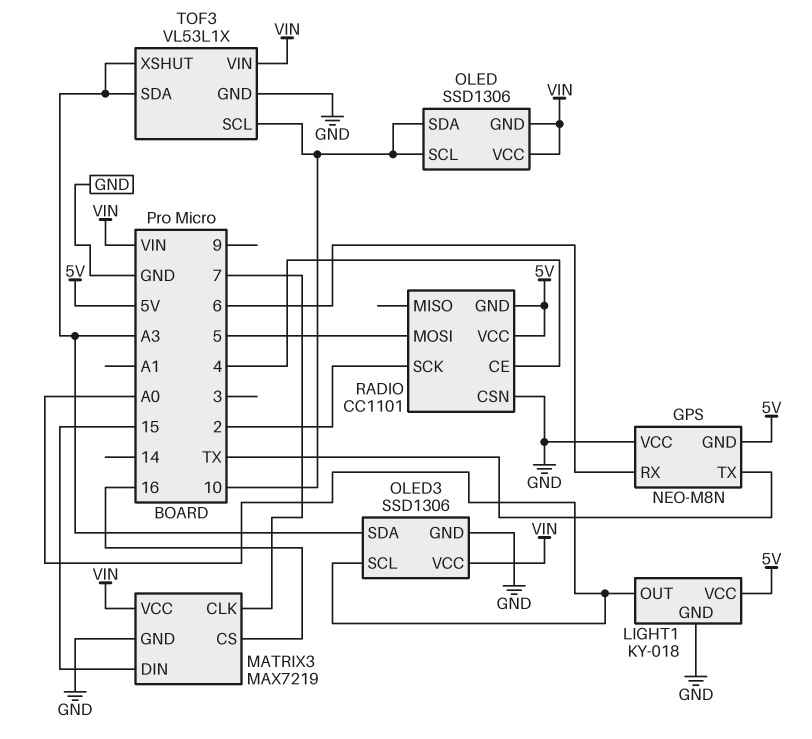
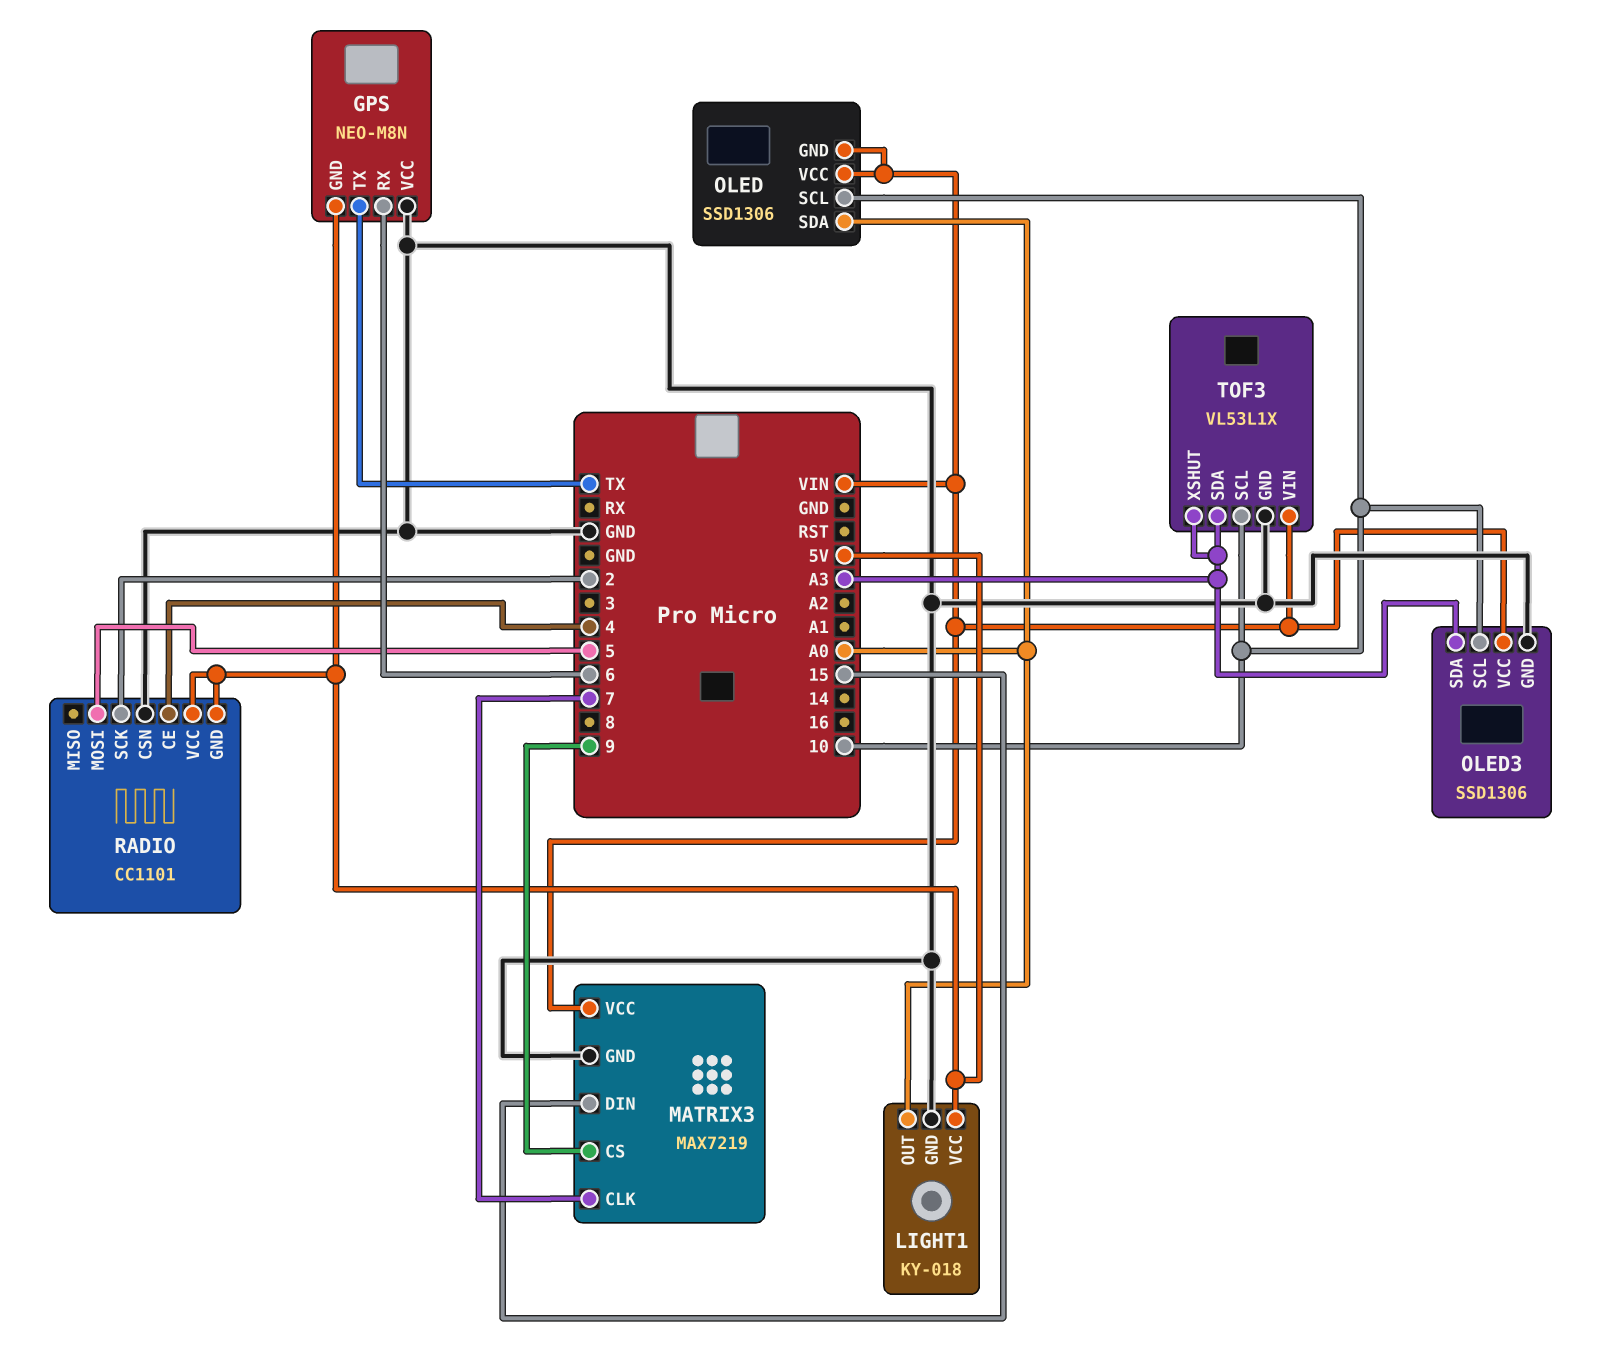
MATRIX3 pin CS: 16 -> 9
OLED pin SDA: 10 -> A0
OLED3 pin SCL: A0 -> 10

